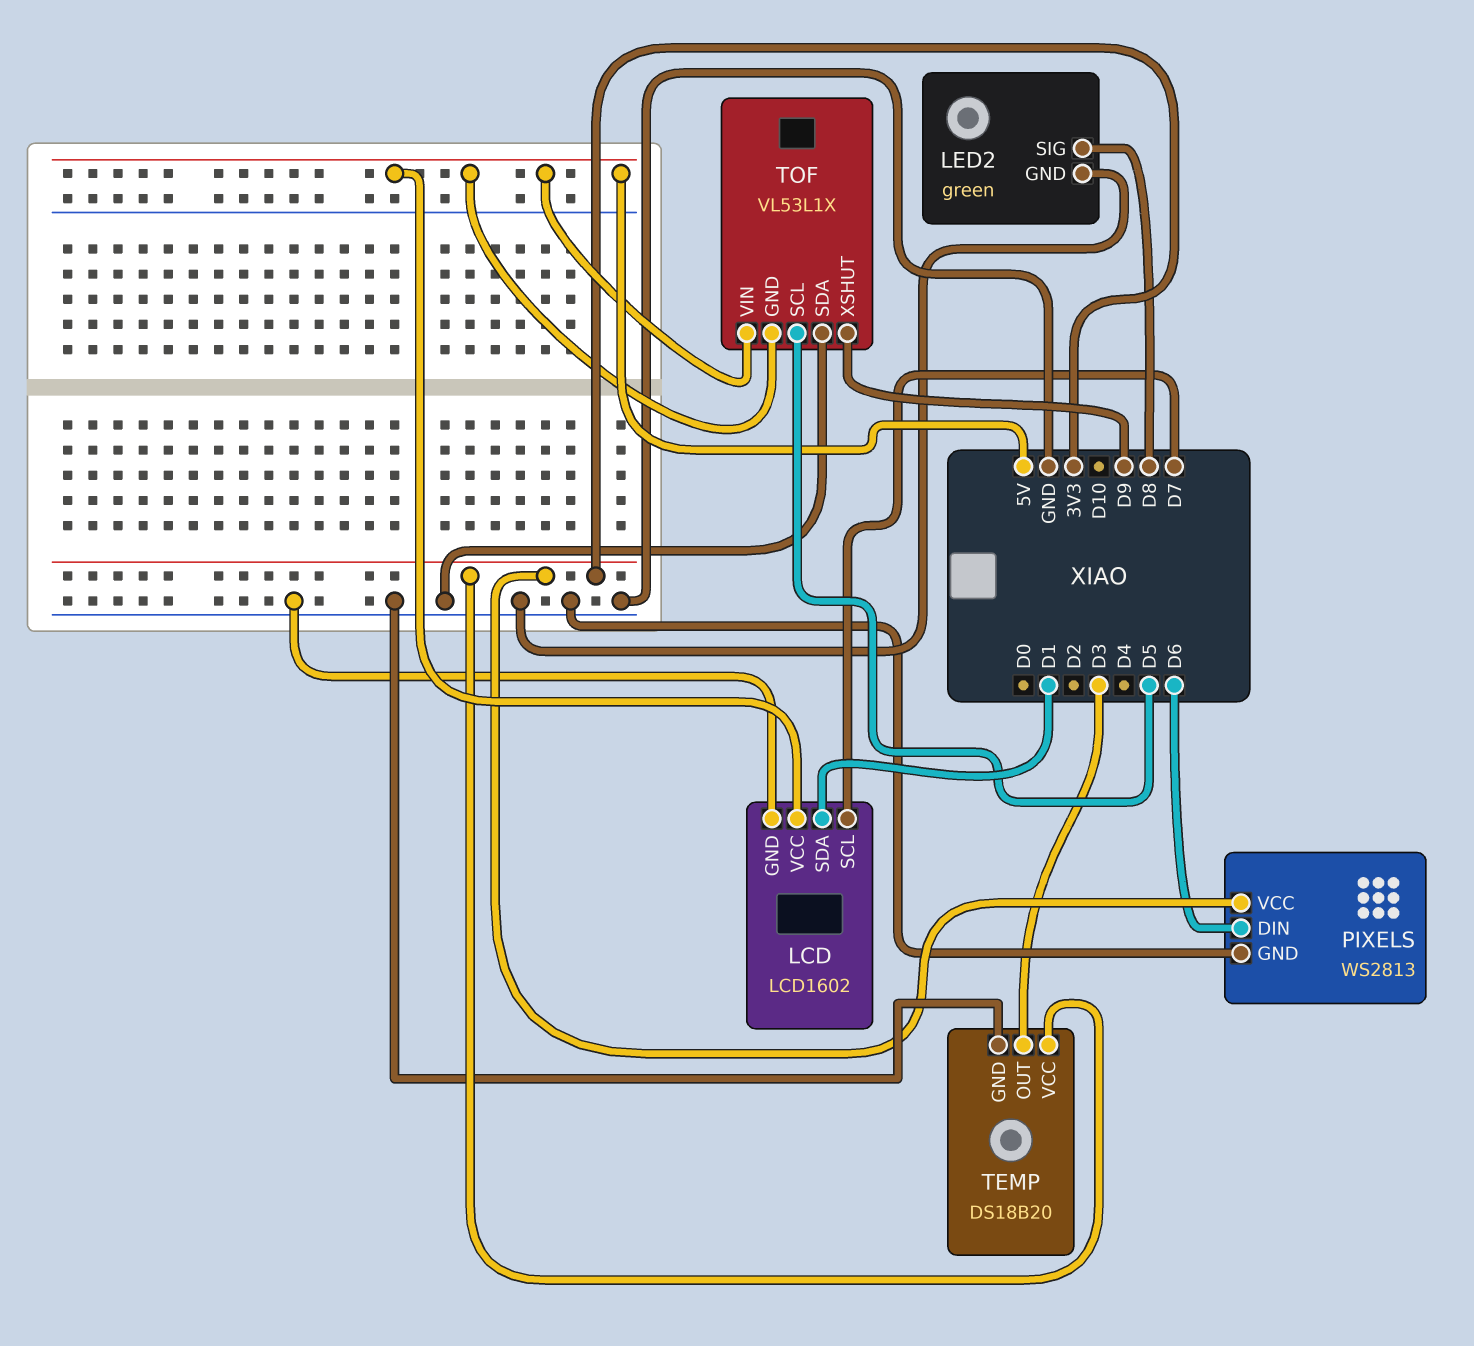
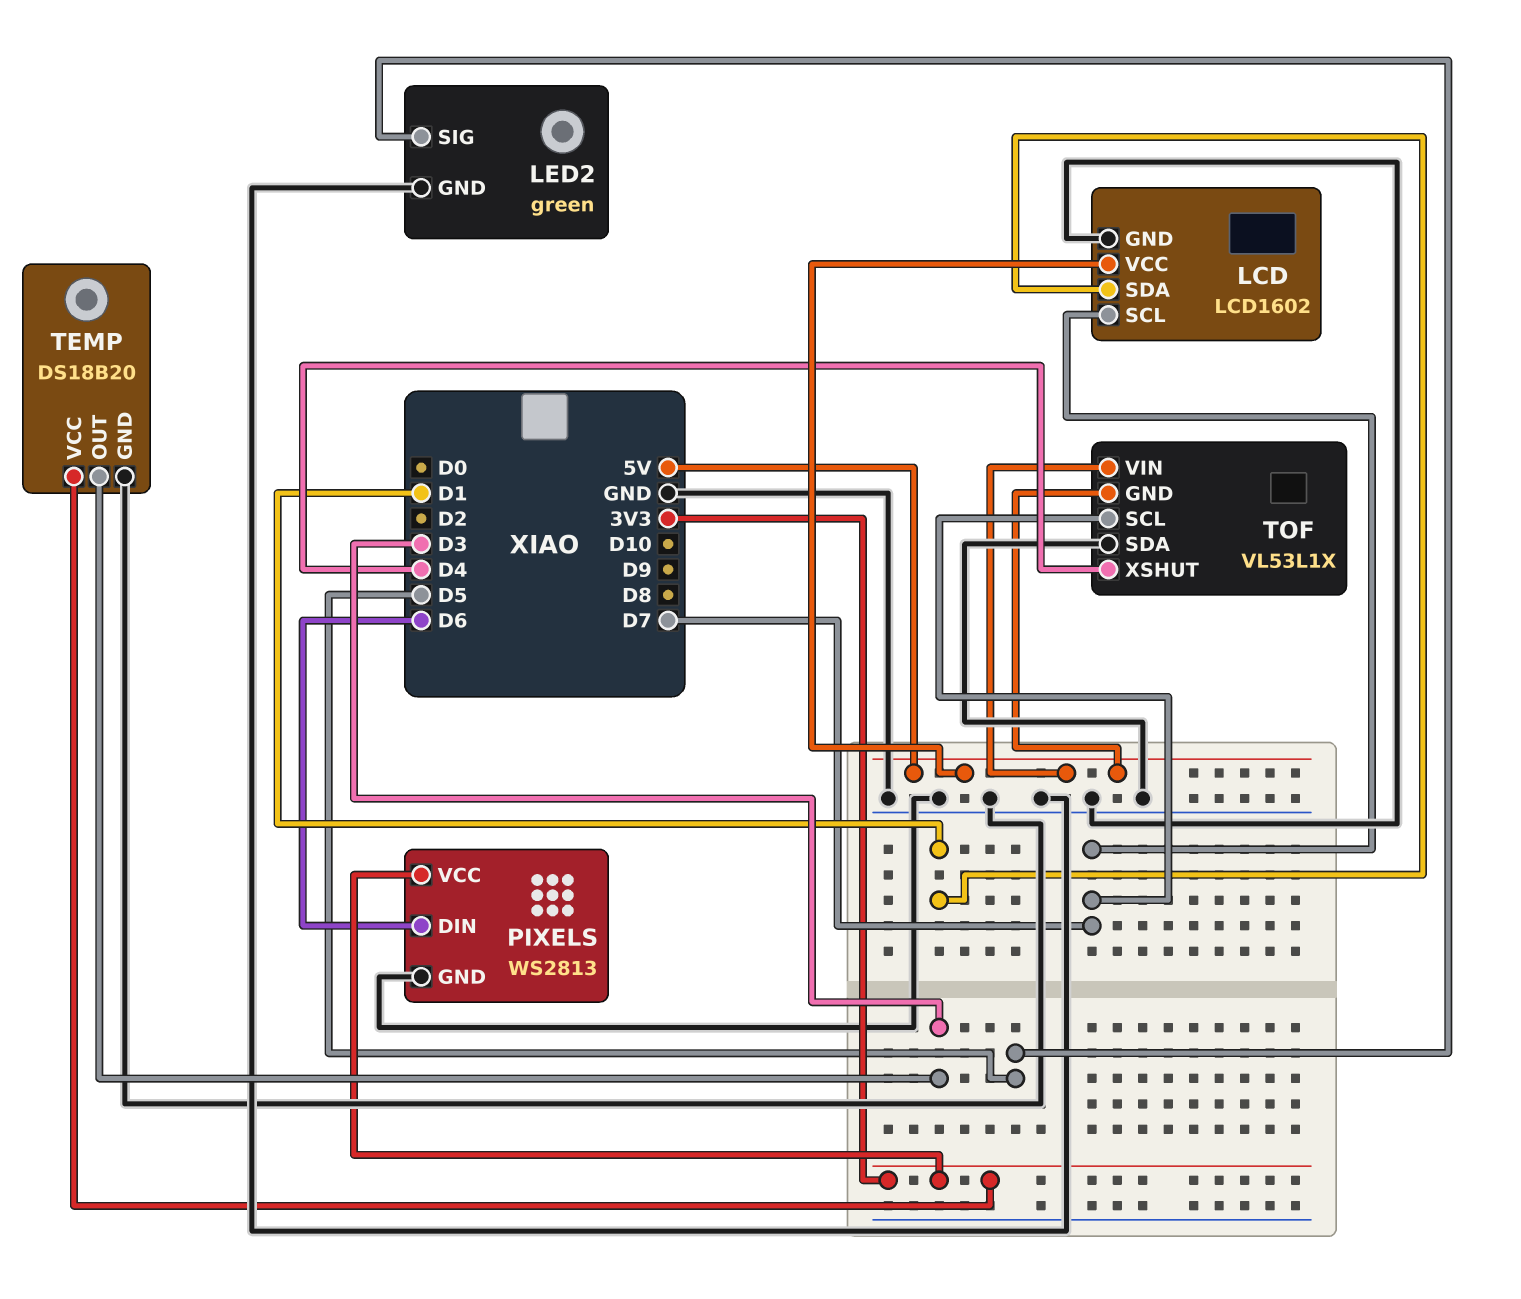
LED2 pin SIG: D8 -> D5
TOF pin SCL: D5 -> D7
TOF pin XSHUT: D9 -> D4

